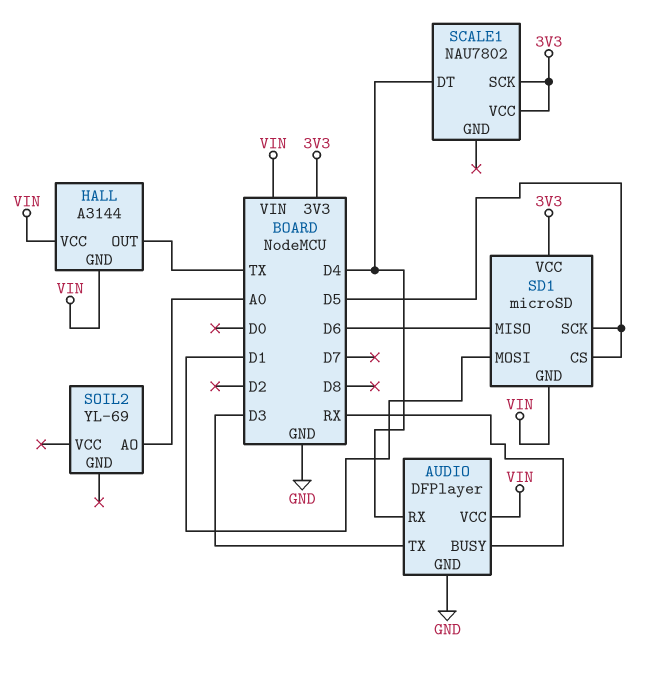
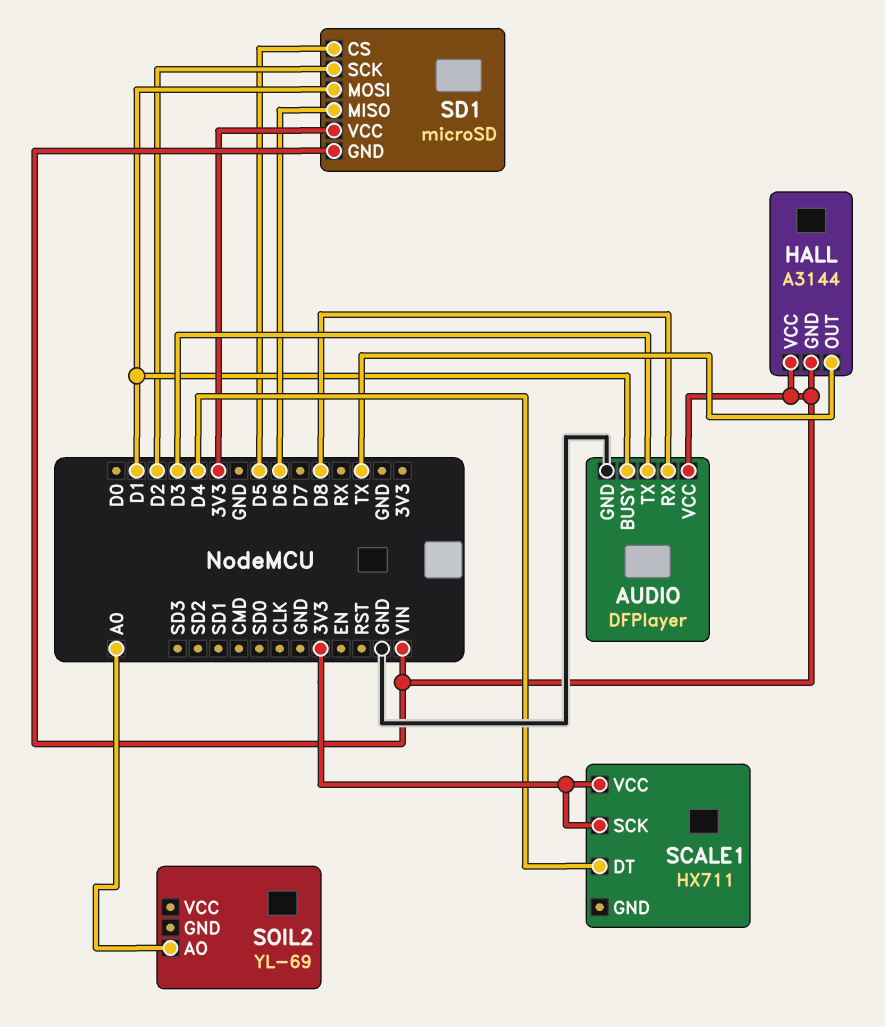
AUDIO pin BUSY: RX -> D1
AUDIO pin RX: D4 -> D8
SCALE1: NAU7802 -> HX711
SD1 pin SCK: D5 -> D2

